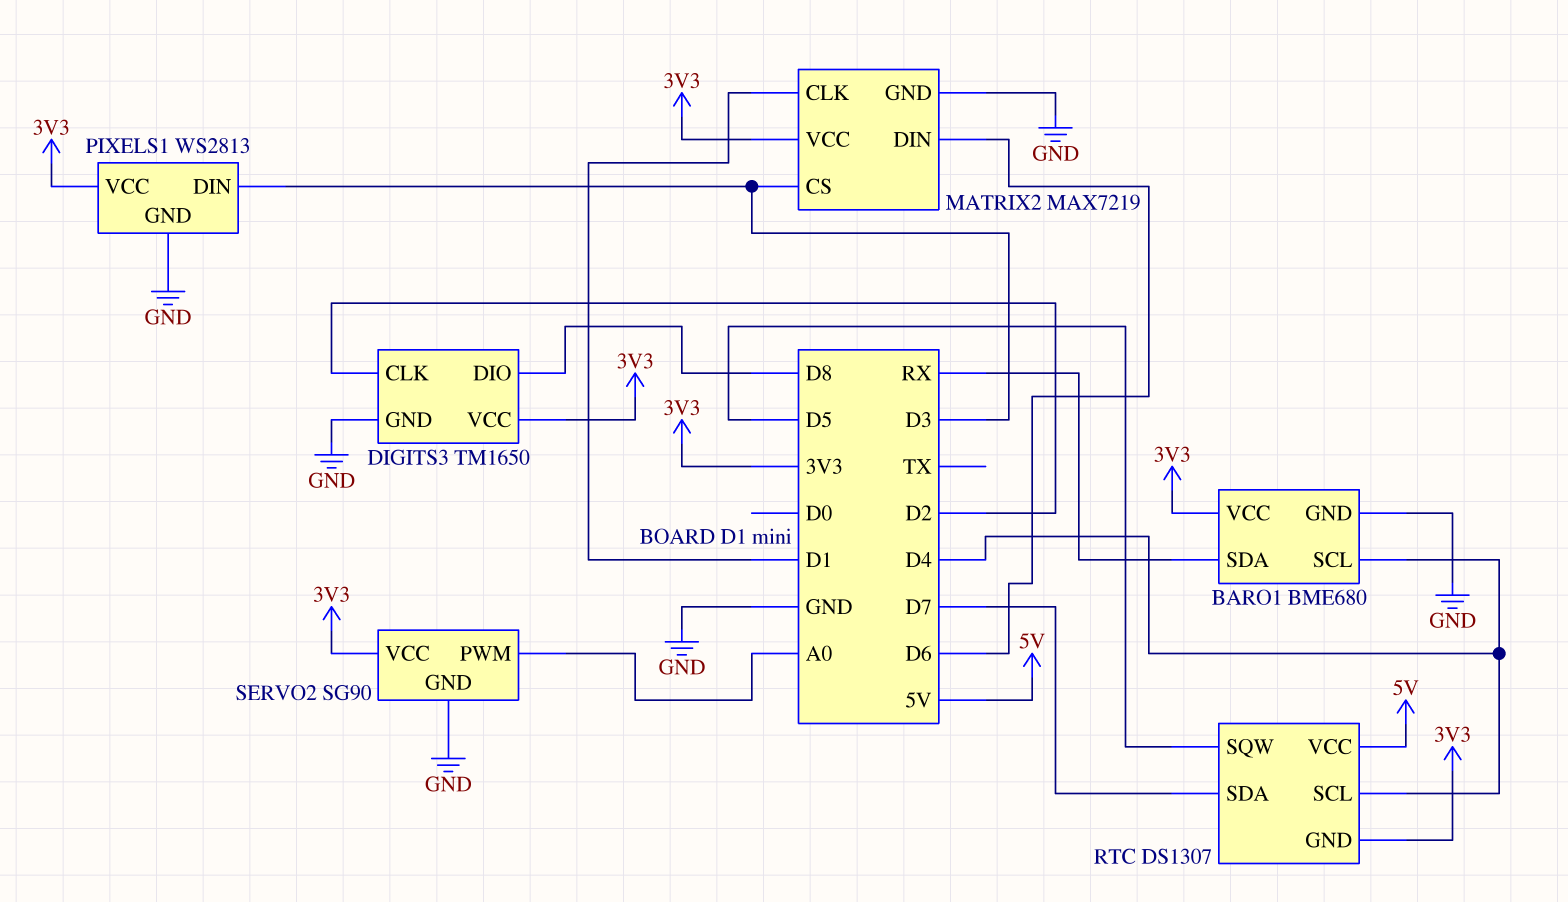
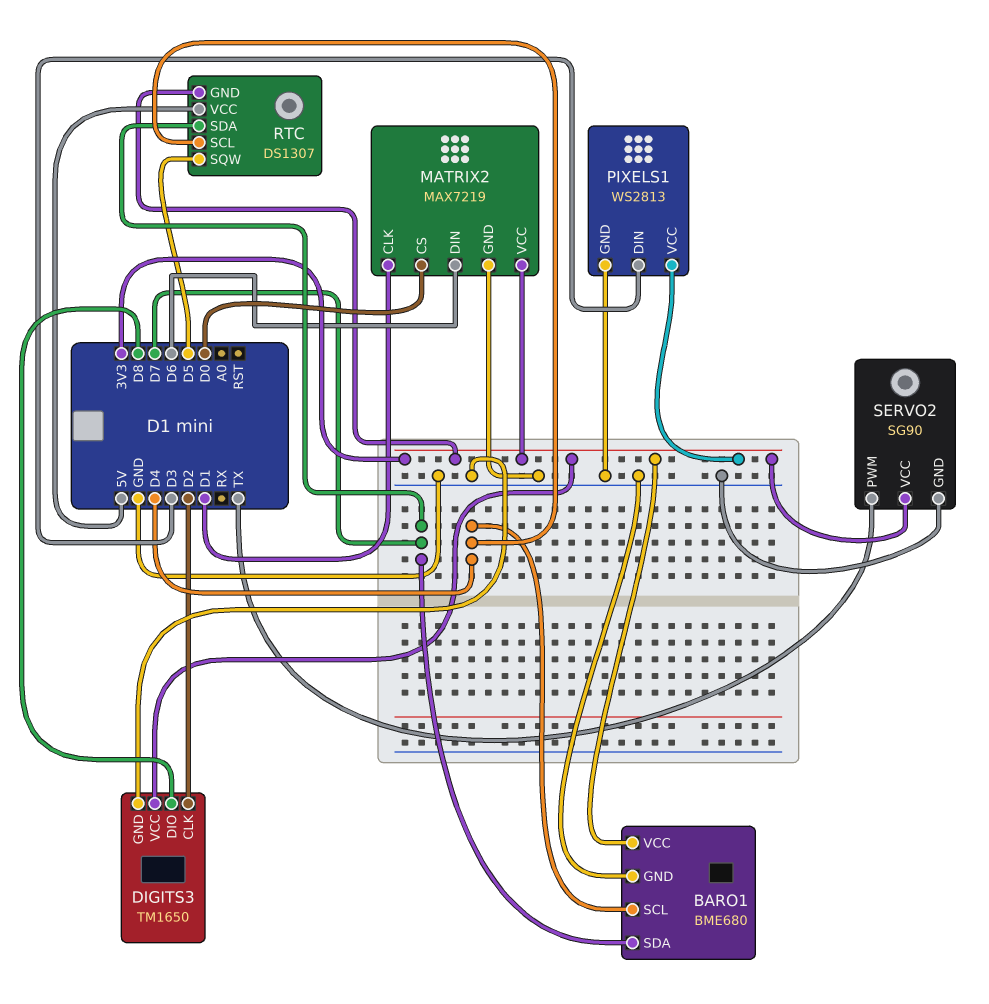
BARO1 pin SDA: RX -> D7
MATRIX2 pin CS: D3 -> D0
SERVO2 pin PWM: A0 -> TX

